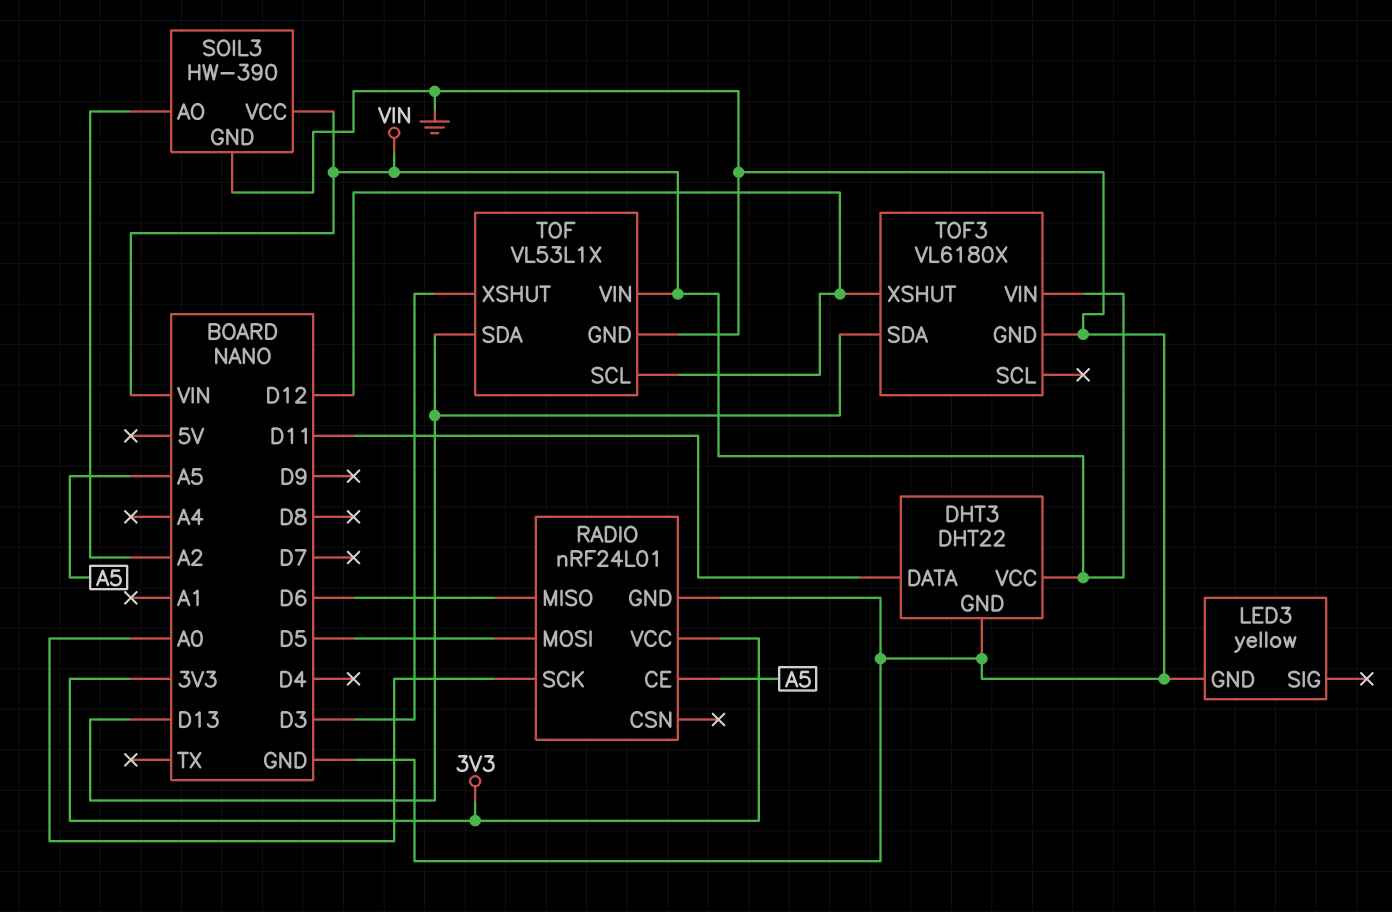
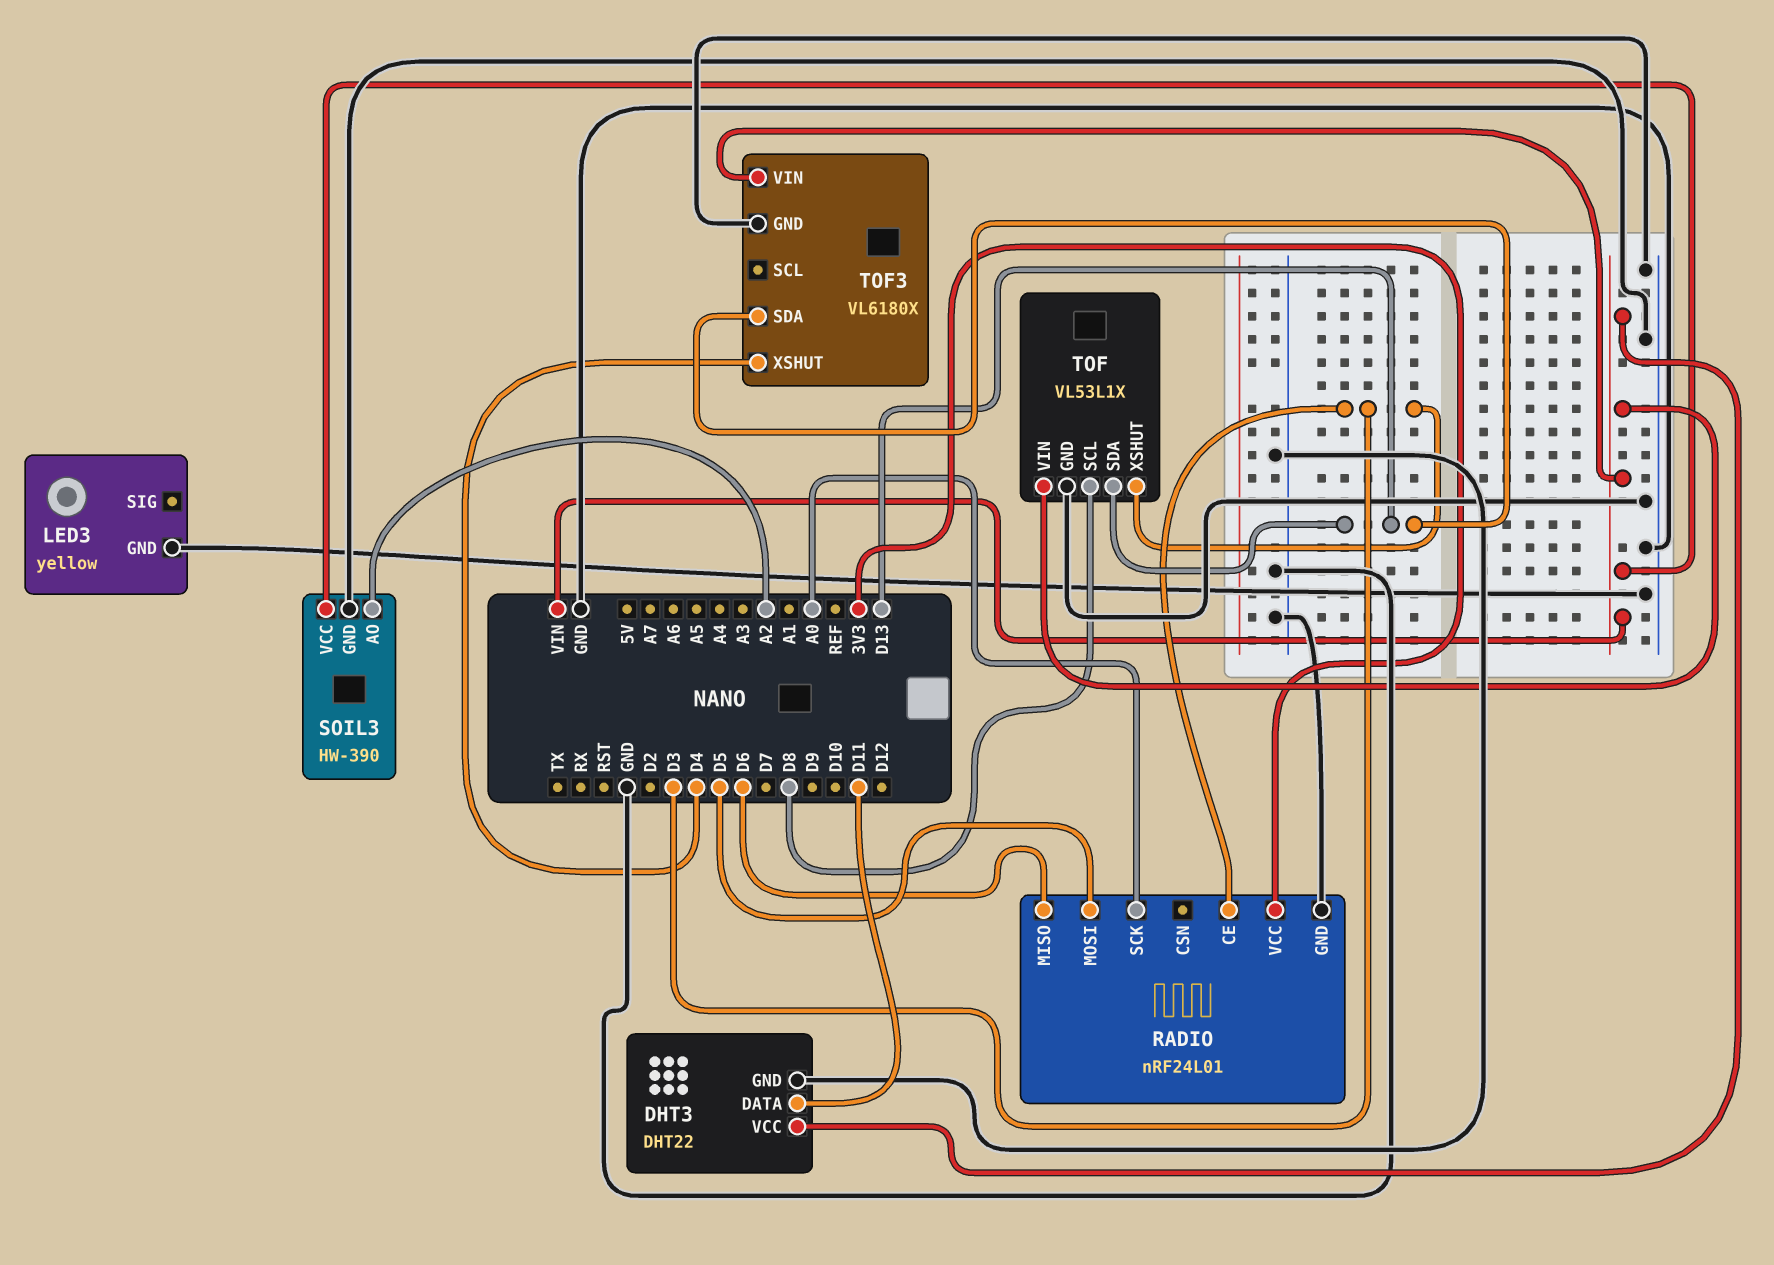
RADIO pin CE: A5 -> D3
TOF pin SCL: D12 -> D8
TOF3 pin XSHUT: D12 -> D4

